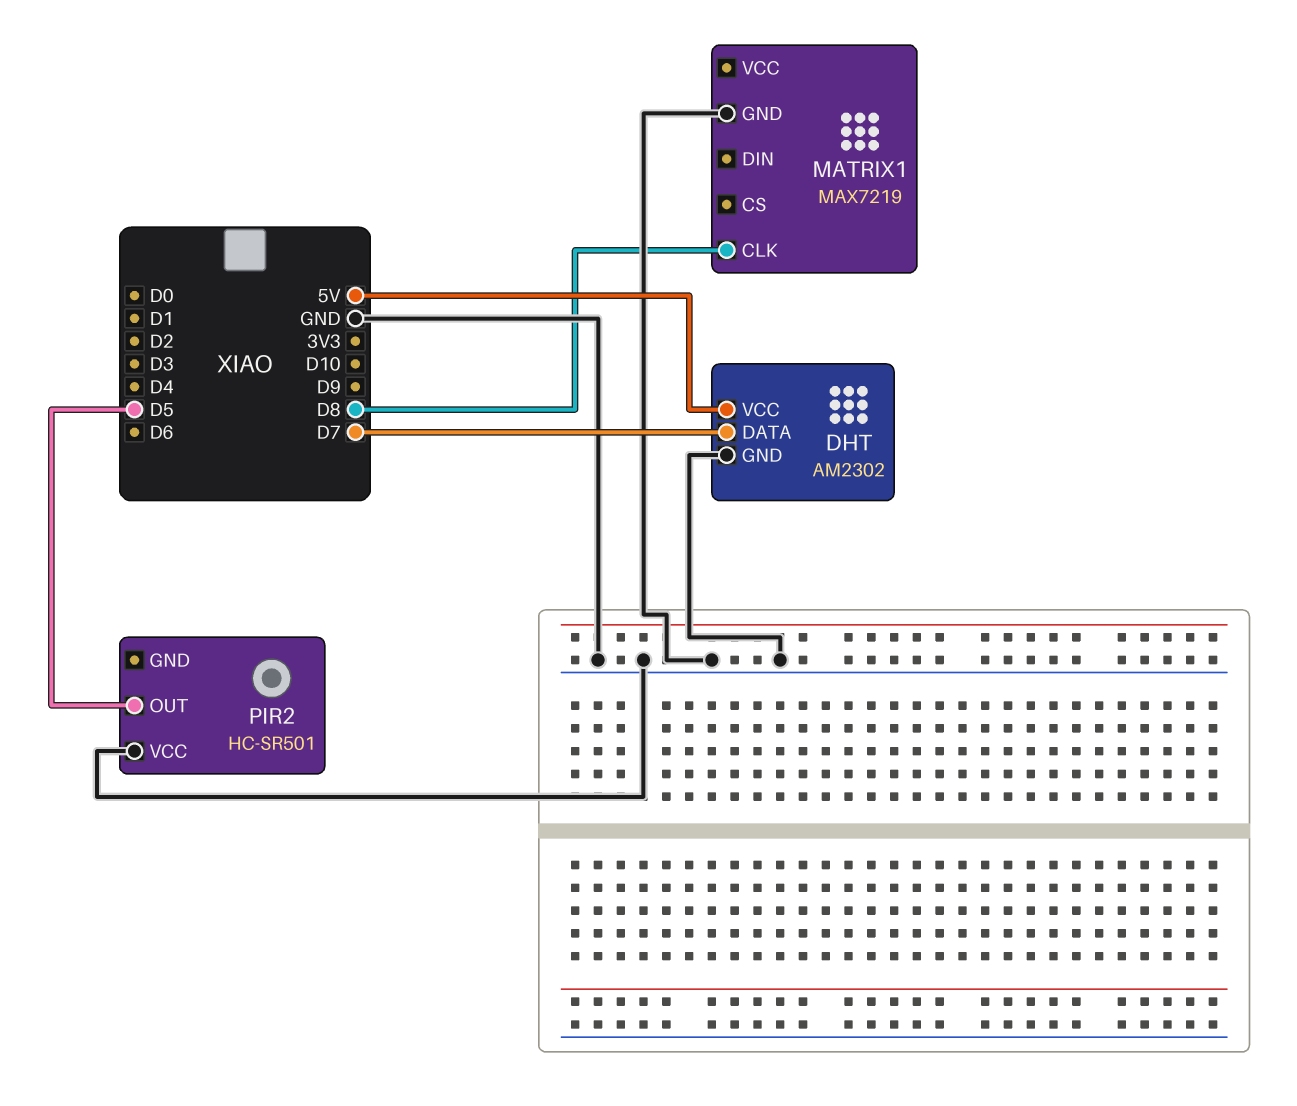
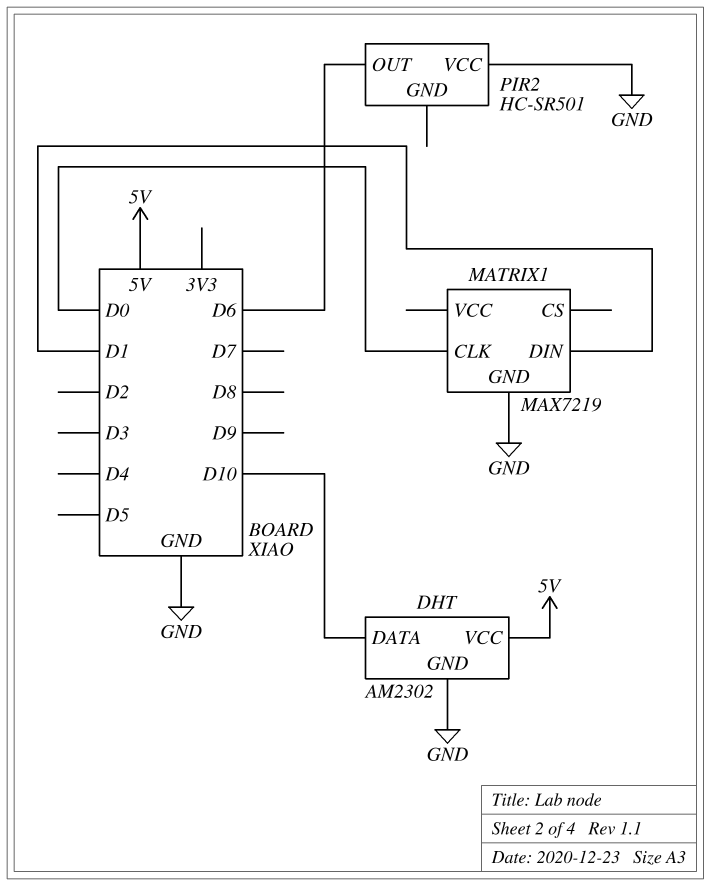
DHT pin DATA: D7 -> D10
MATRIX1 pin CLK: D8 -> D0
MATRIX1 pin DIN: none -> D1
PIR2 pin OUT: D5 -> D6

